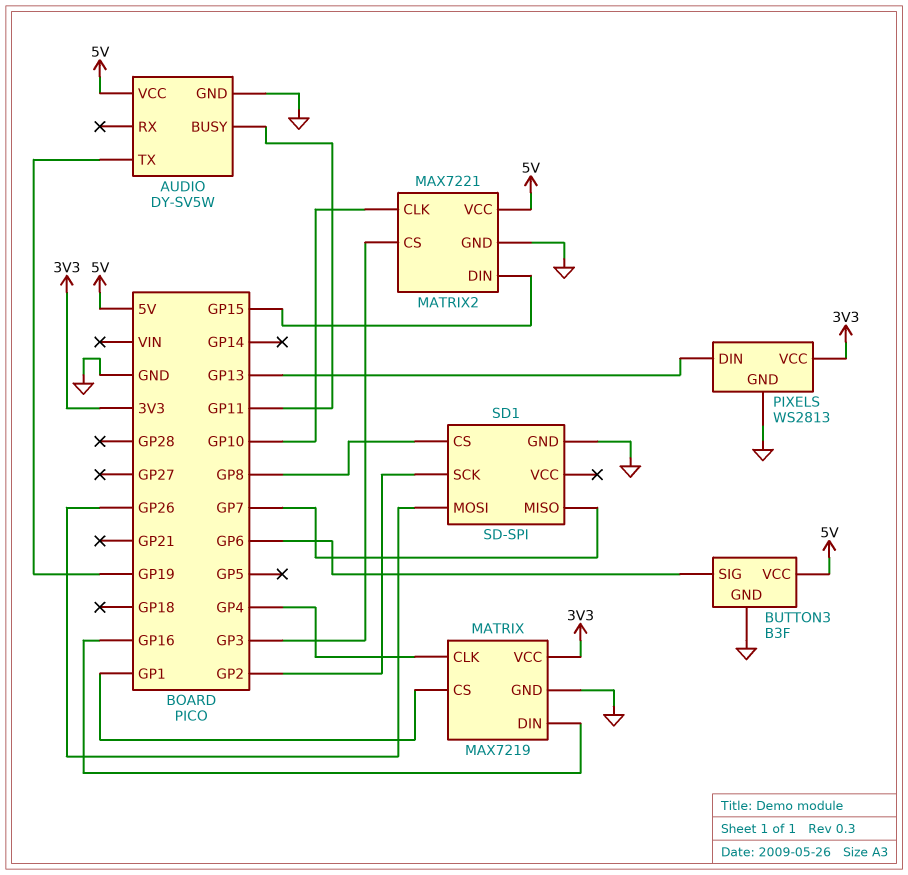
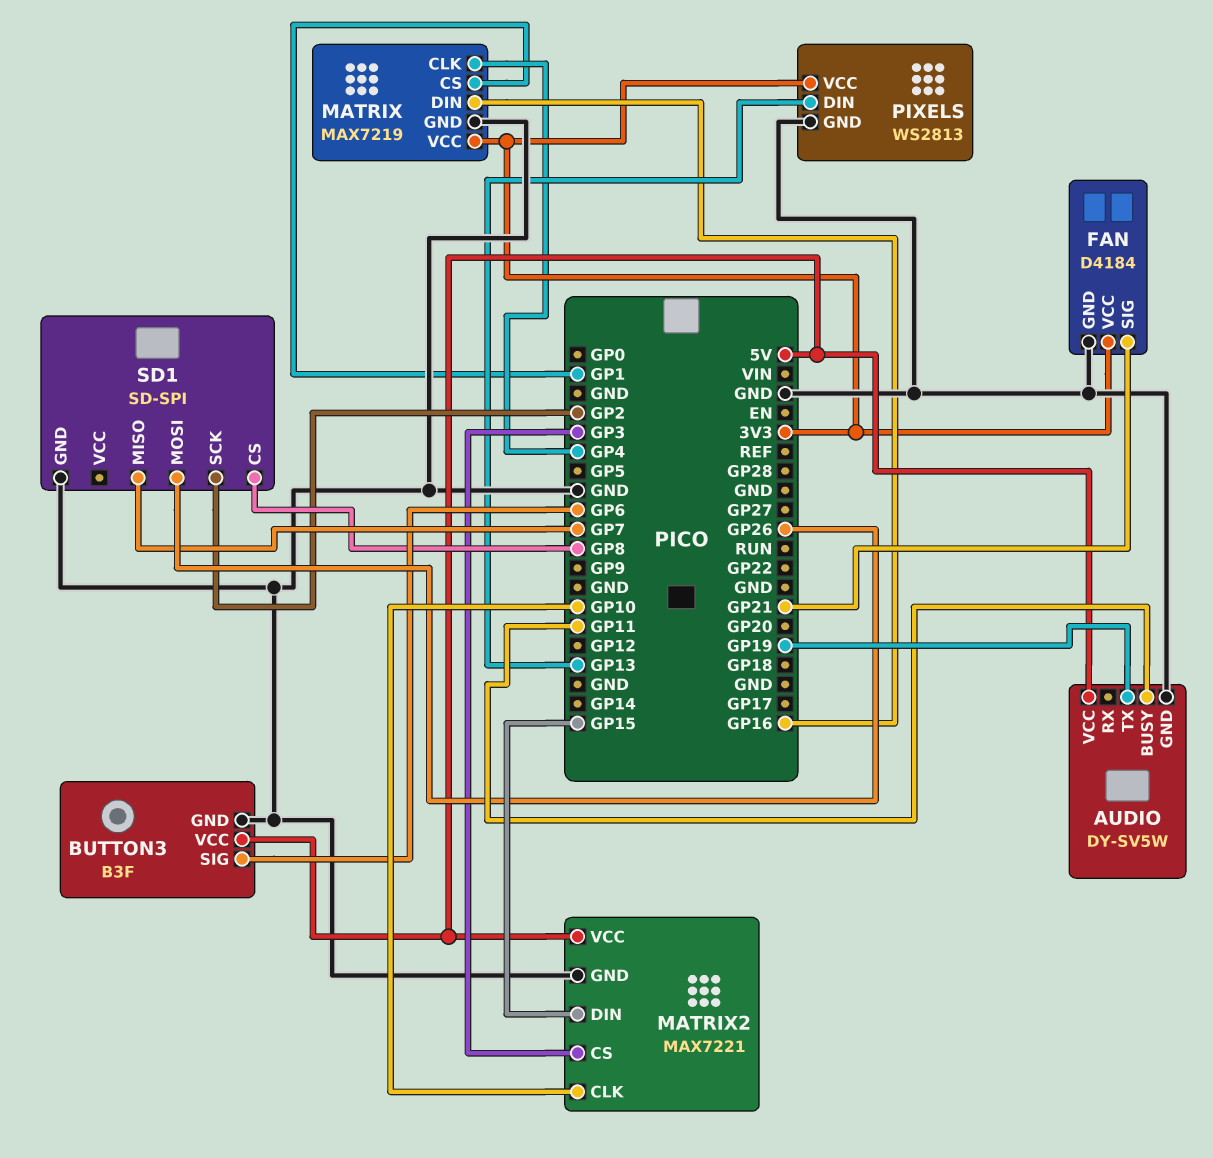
FAN: none -> D4184
FAN pin GND: none -> GND
FAN pin SIG: none -> GP21
FAN pin VCC: none -> 3V3

